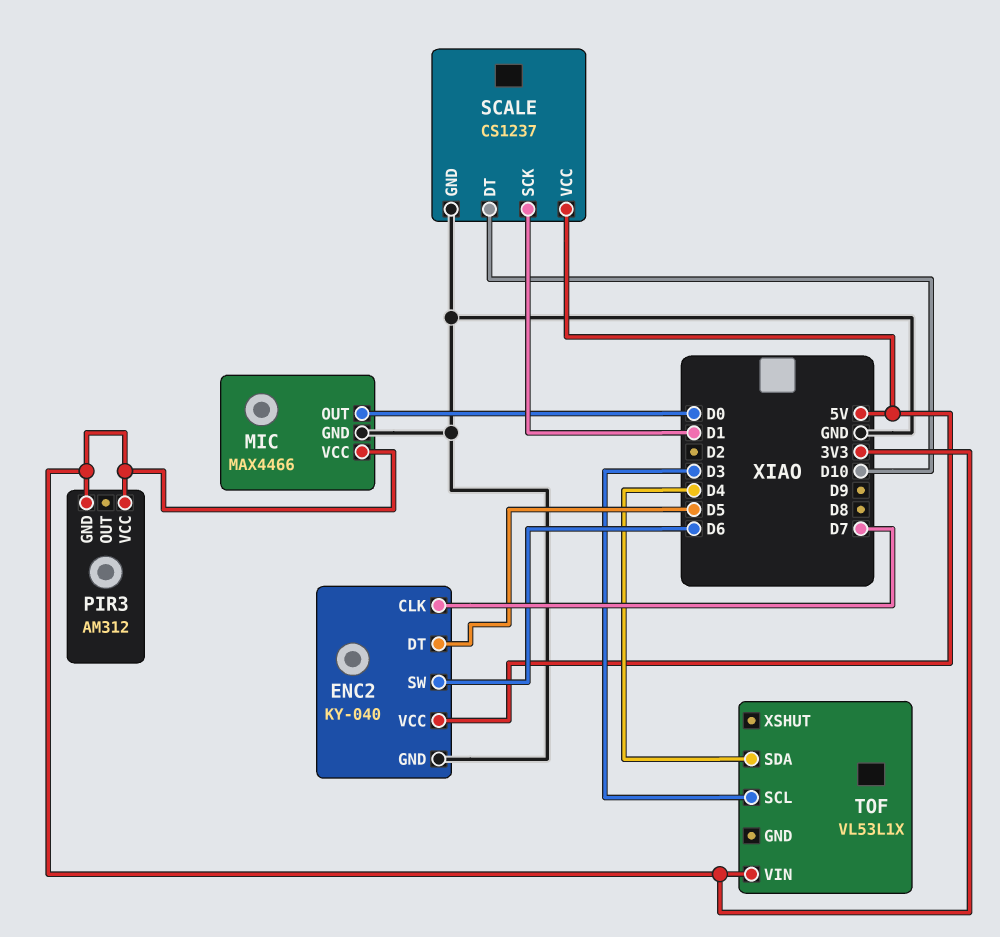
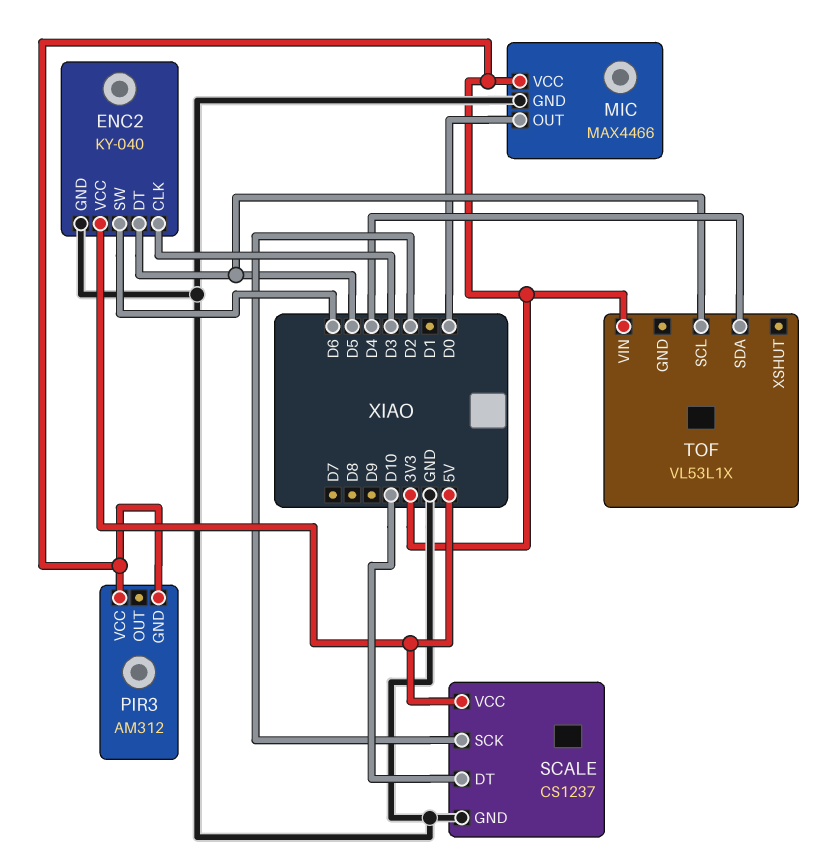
ENC2 pin CLK: D7 -> D3
SCALE pin SCK: D1 -> D2
TOF pin SCL: D3 -> D5

